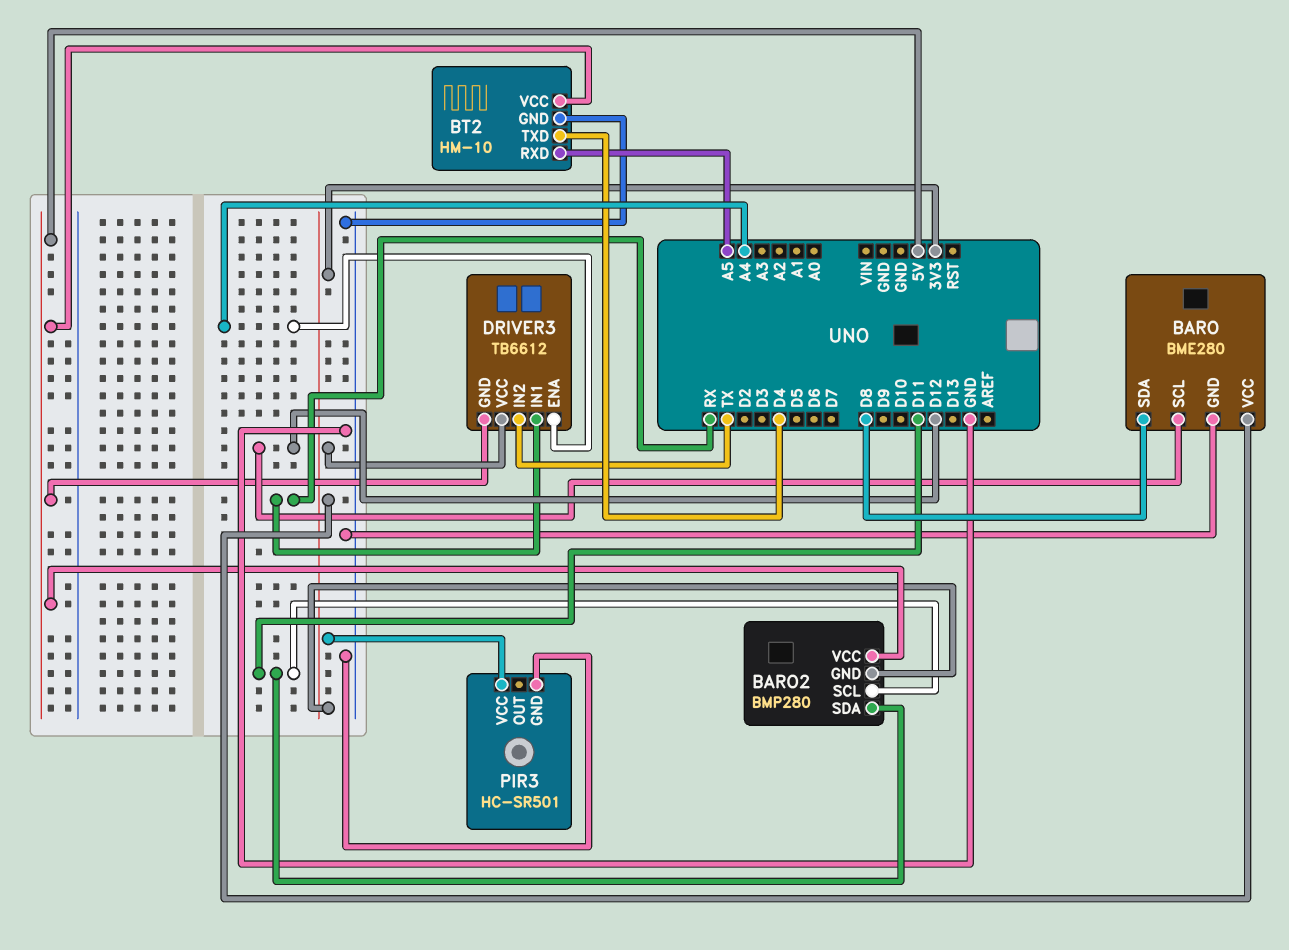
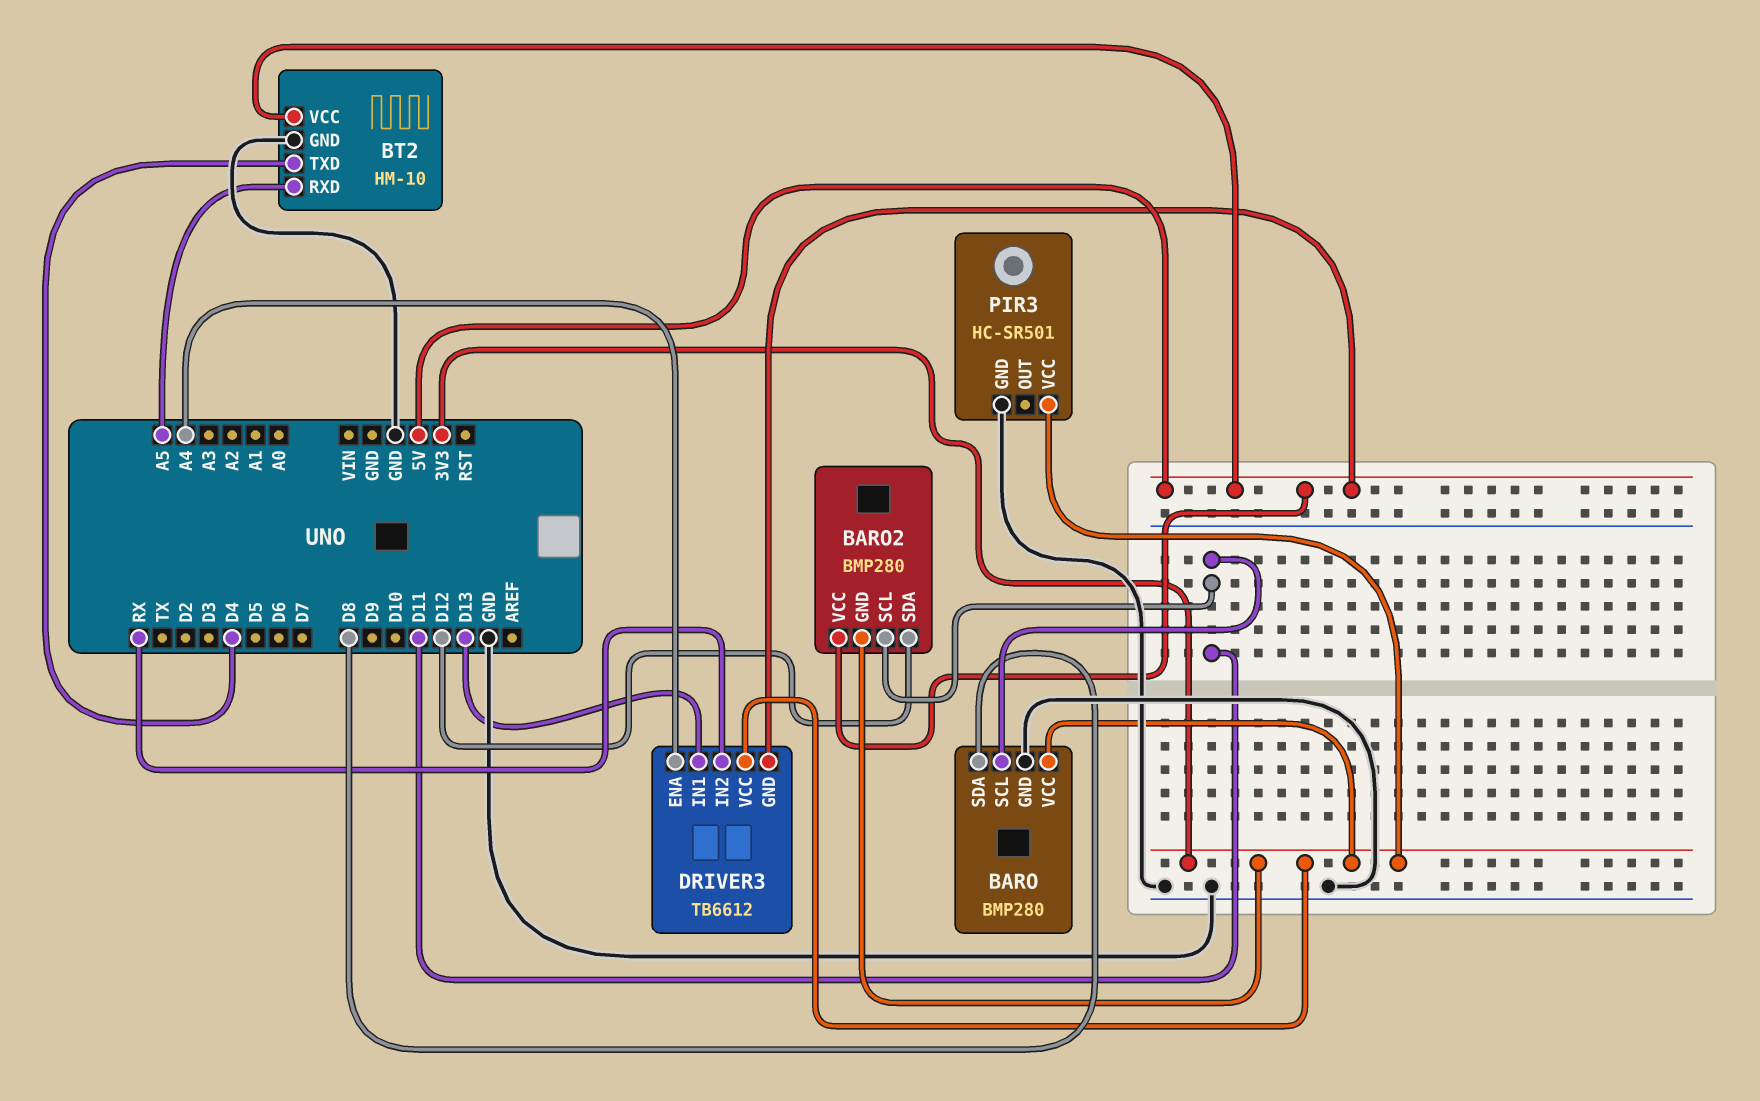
BARO: BME280 -> BMP280
BARO pin SCL: D12 -> D11
BARO2 pin SDA: D11 -> D12
DRIVER3 pin IN1: RX -> D13
DRIVER3 pin IN2: TX -> RX

